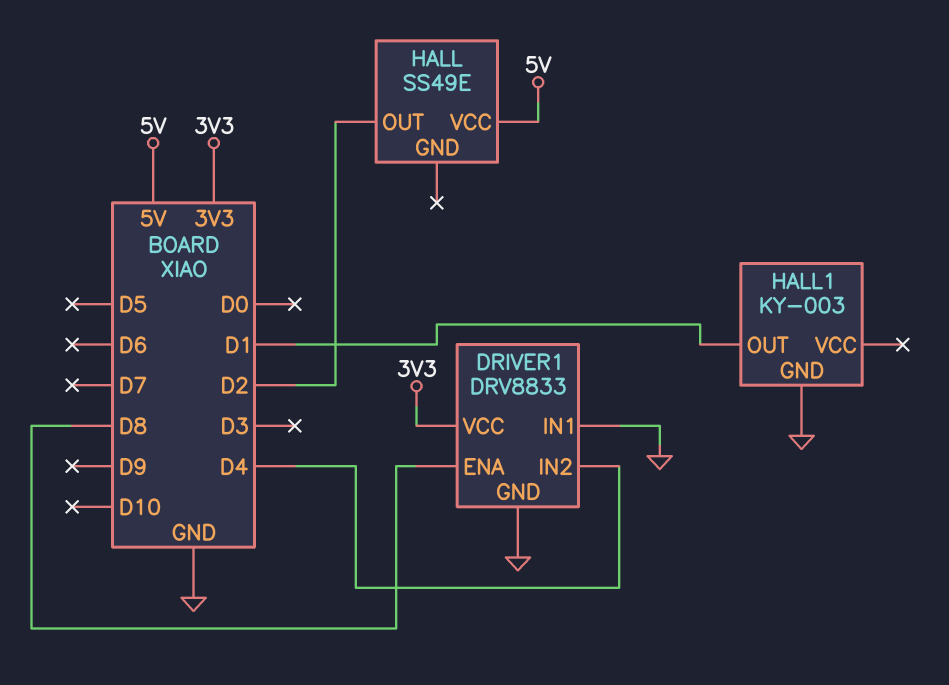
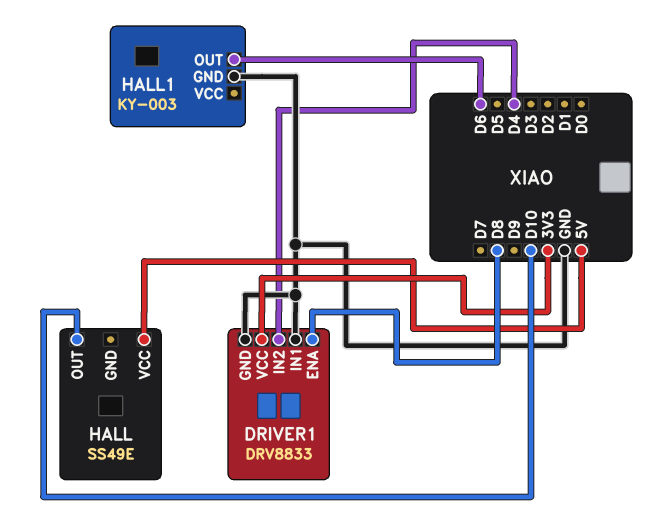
HALL pin OUT: D2 -> D10
HALL1 pin OUT: D1 -> D6

